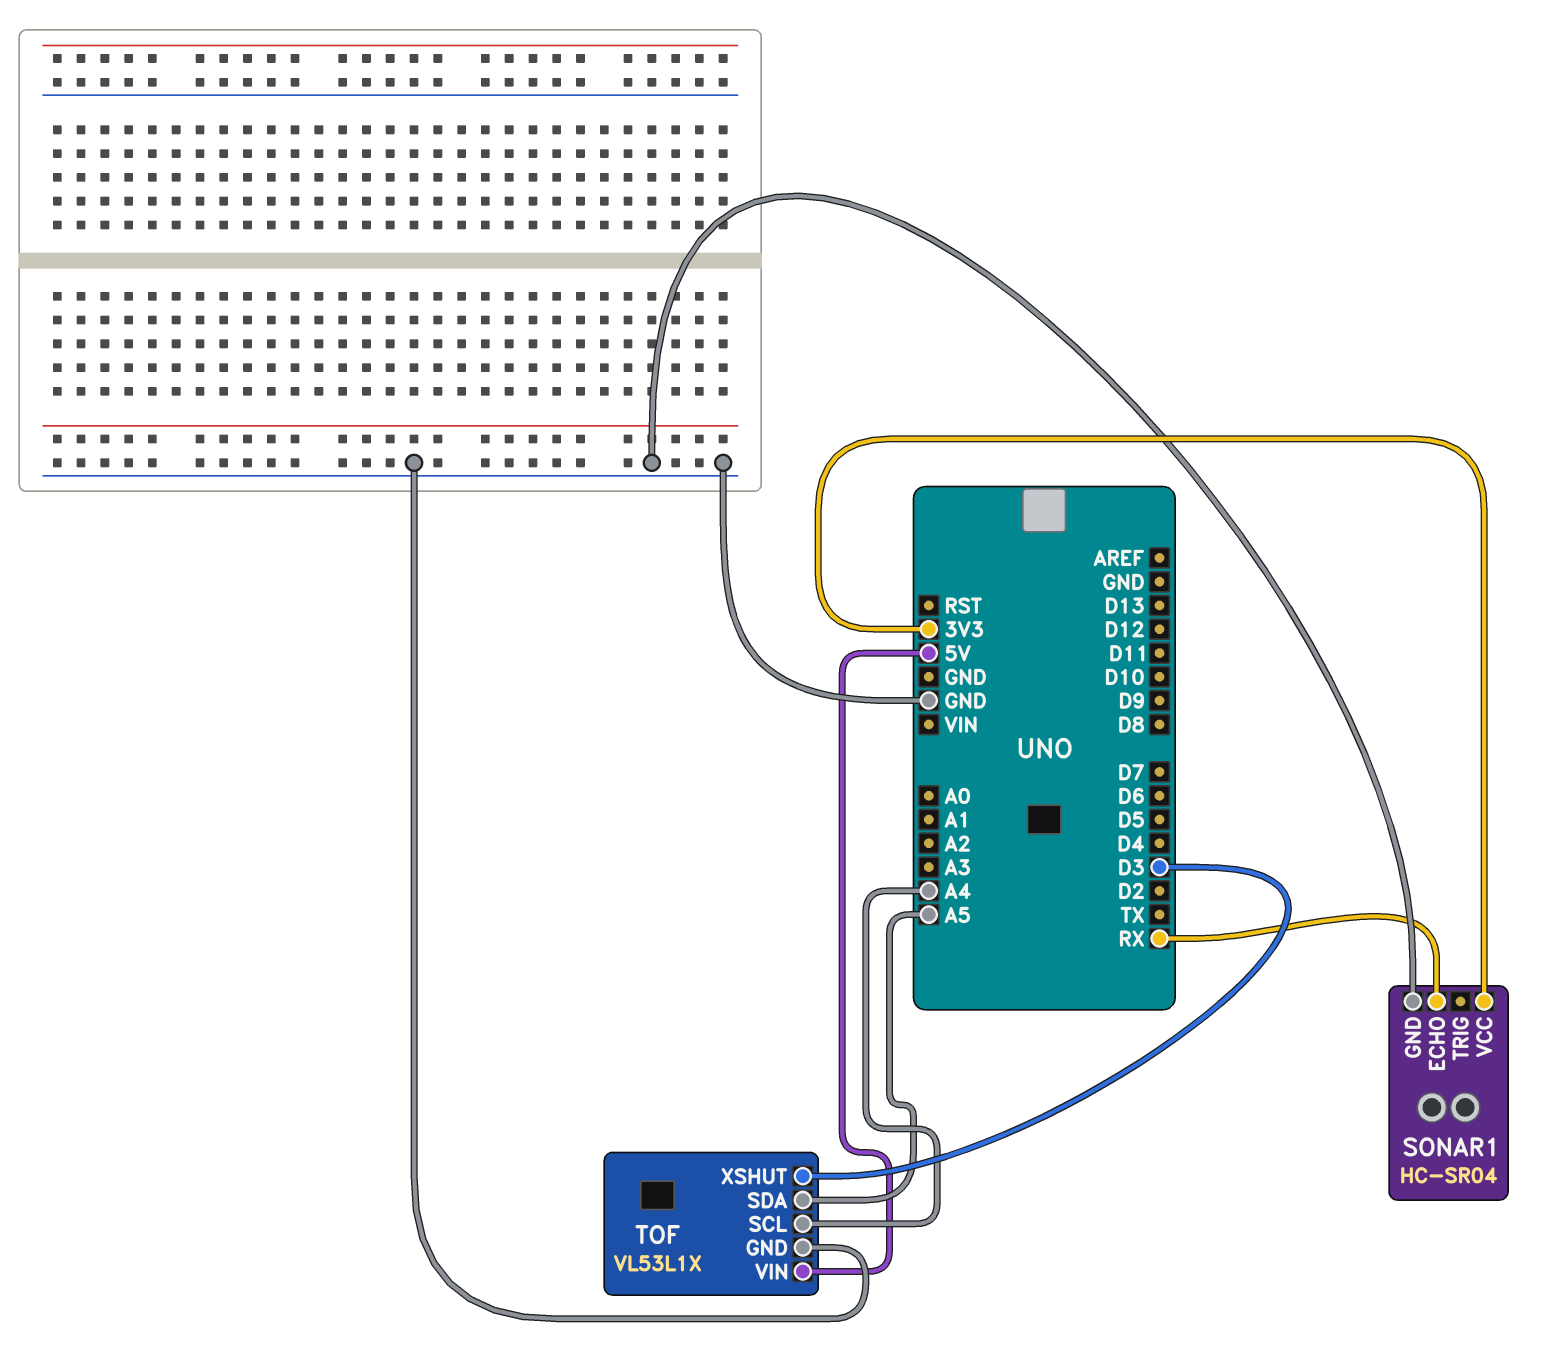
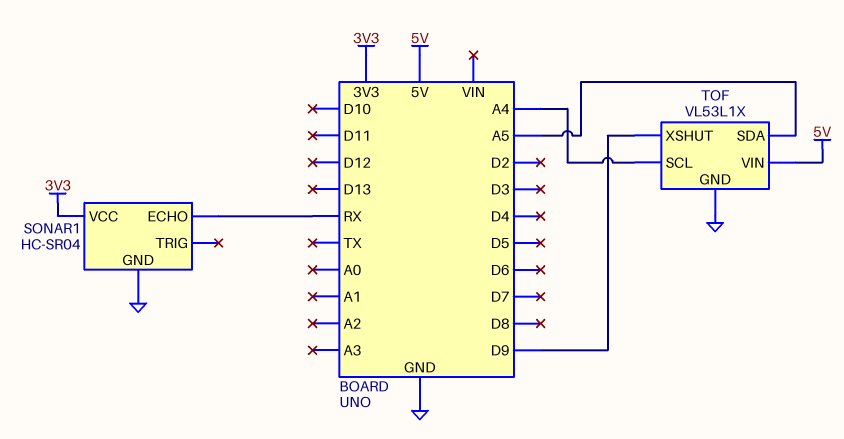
TOF pin XSHUT: D3 -> D9

